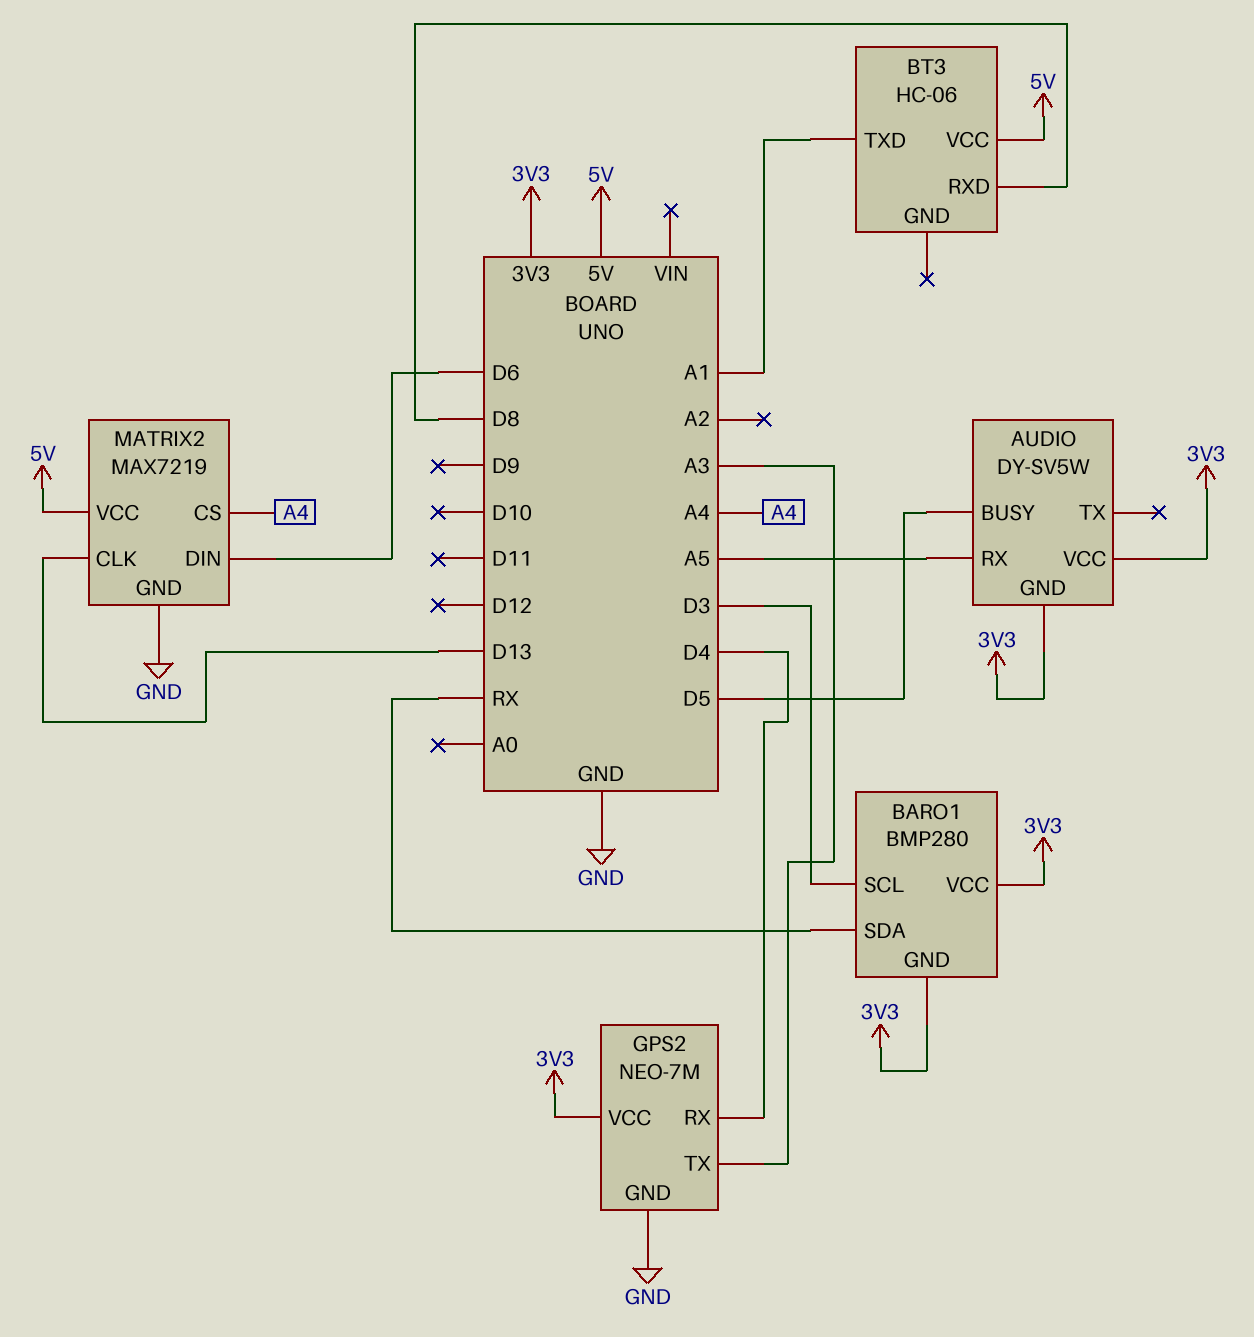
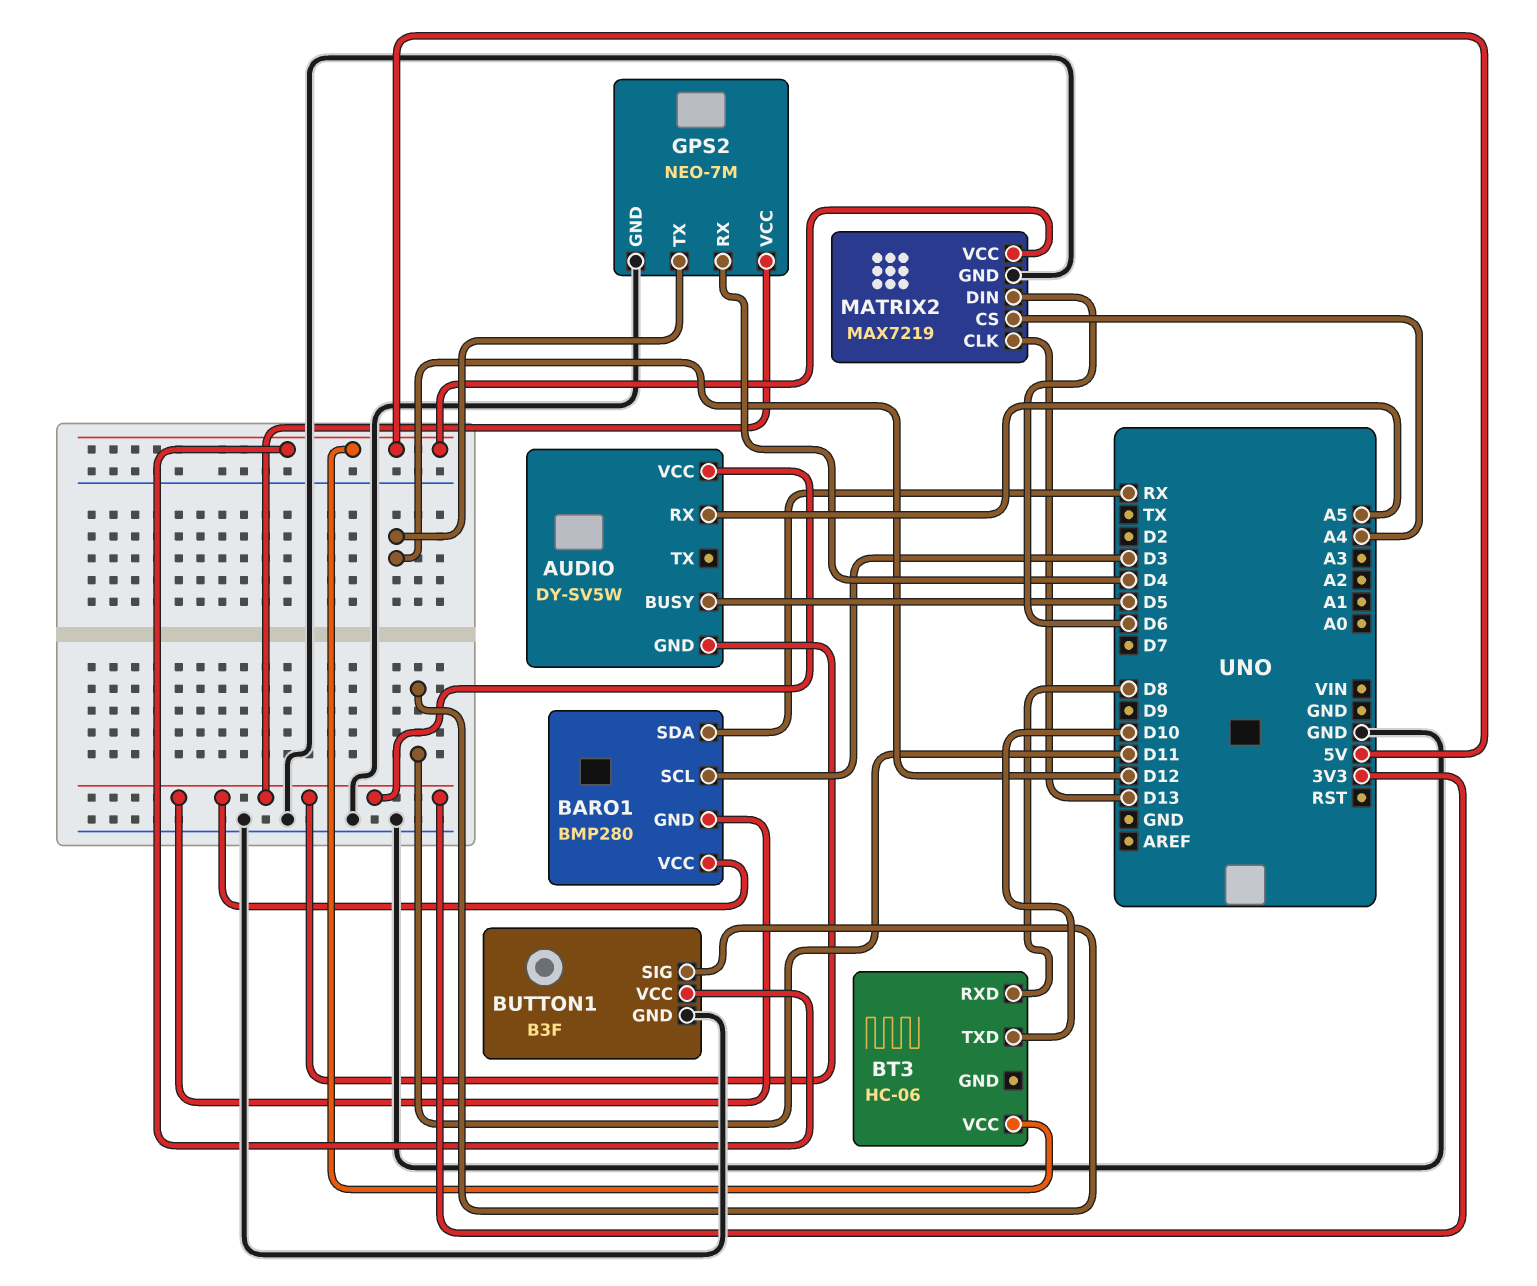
BT3 pin TXD: A1 -> D10
BUTTON1: none -> B3F
BUTTON1 pin GND: none -> GND
BUTTON1 pin SIG: none -> D11
BUTTON1 pin VCC: none -> 5V
GPS2 pin TX: A3 -> D12

